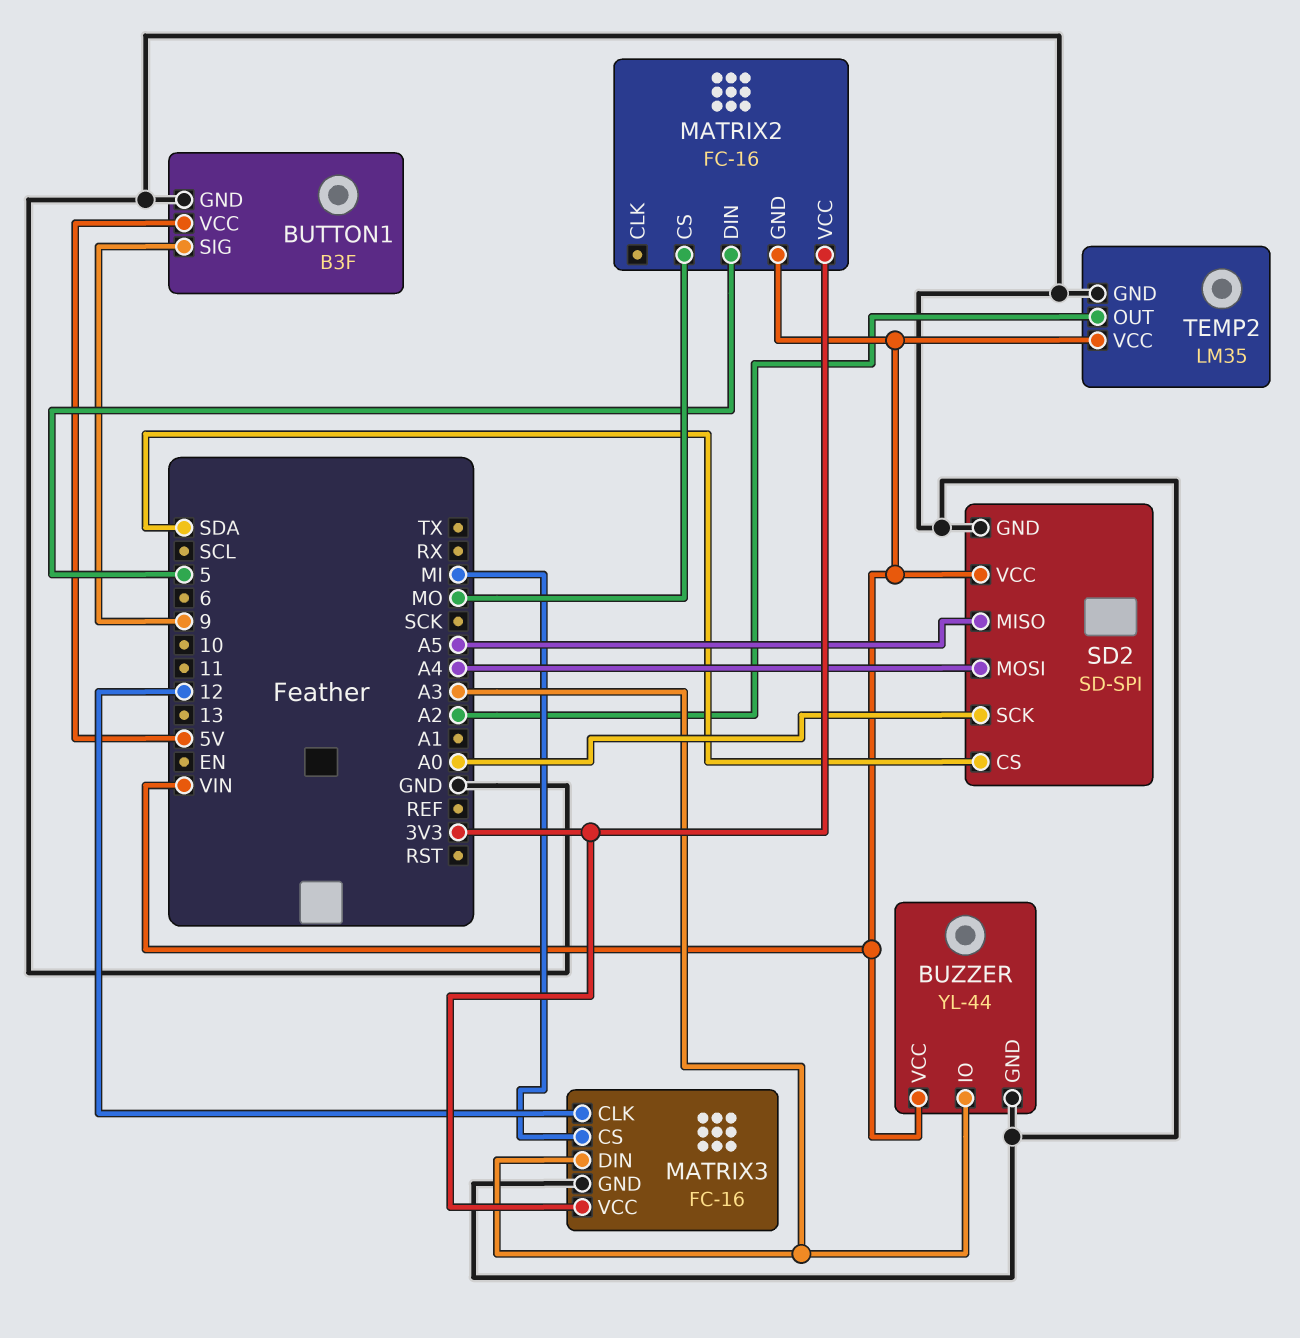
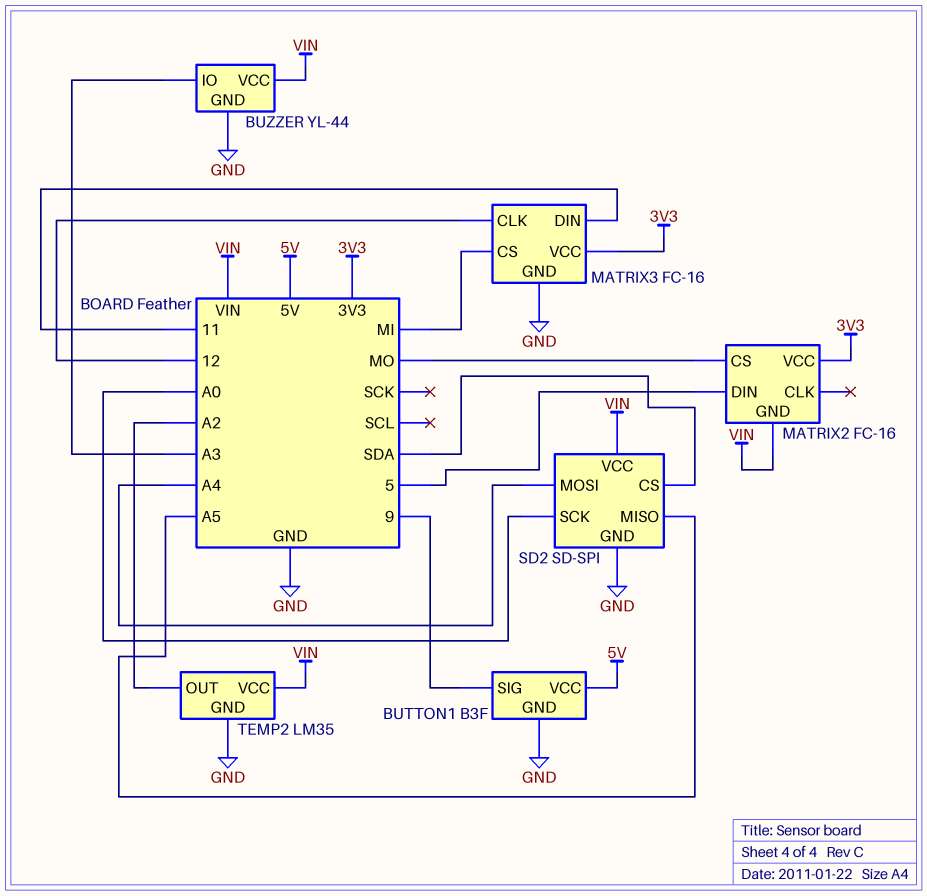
MATRIX3 pin DIN: A3 -> 11

